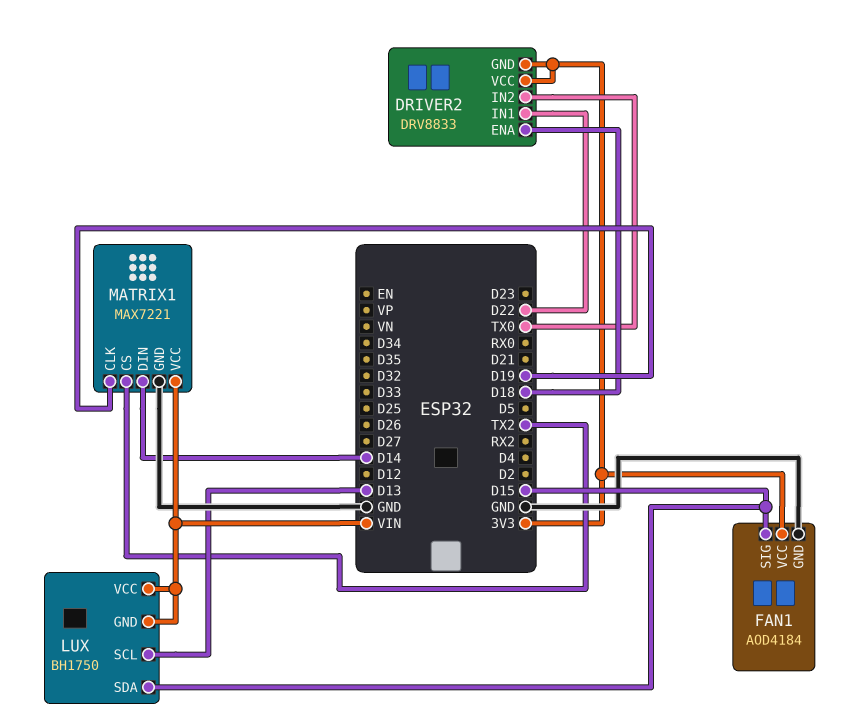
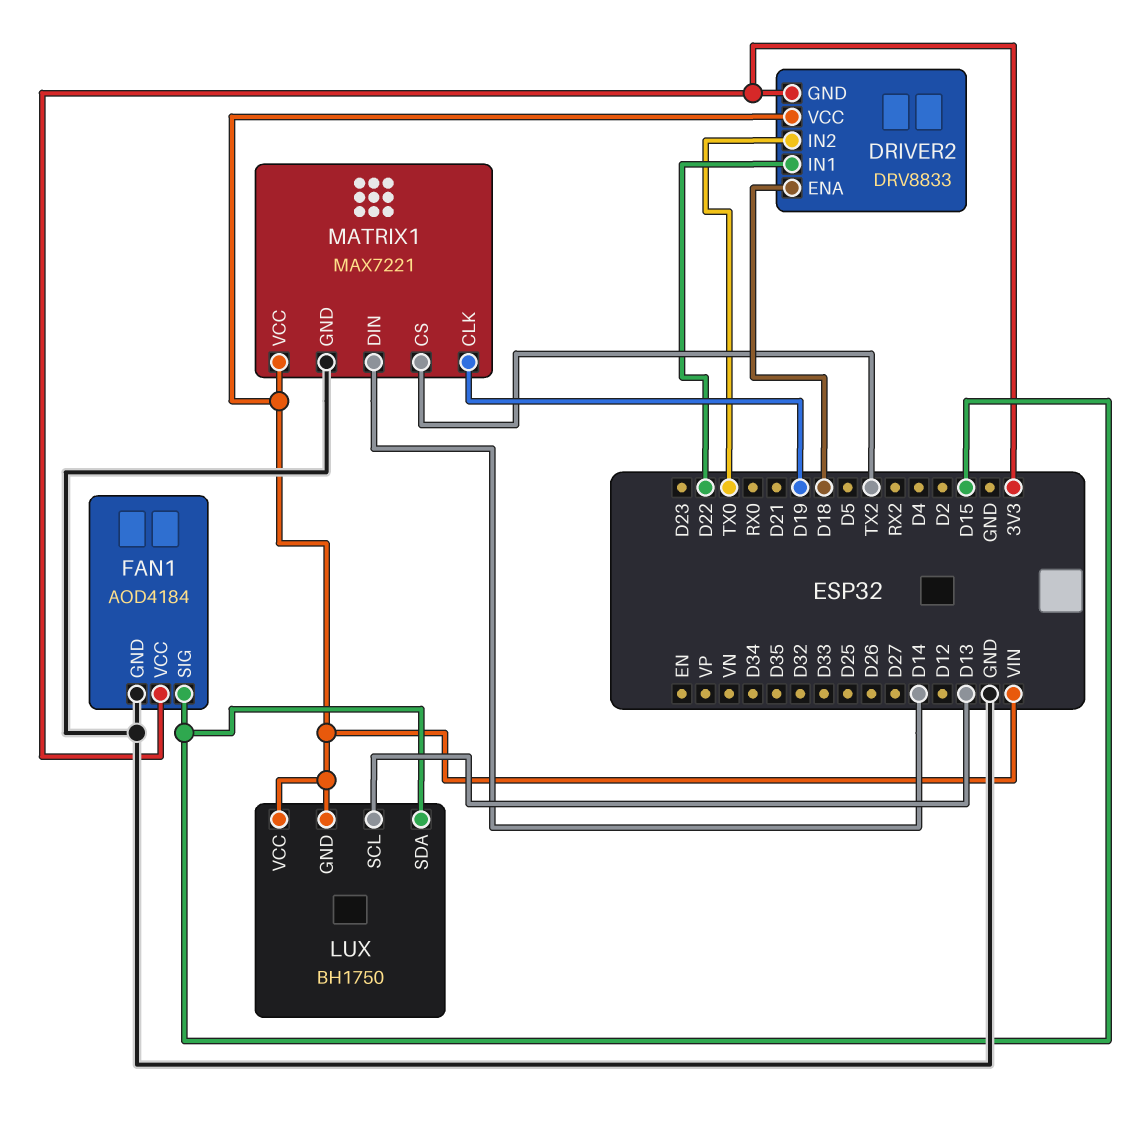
DRIVER2 pin VCC: 3V3 -> VIN

